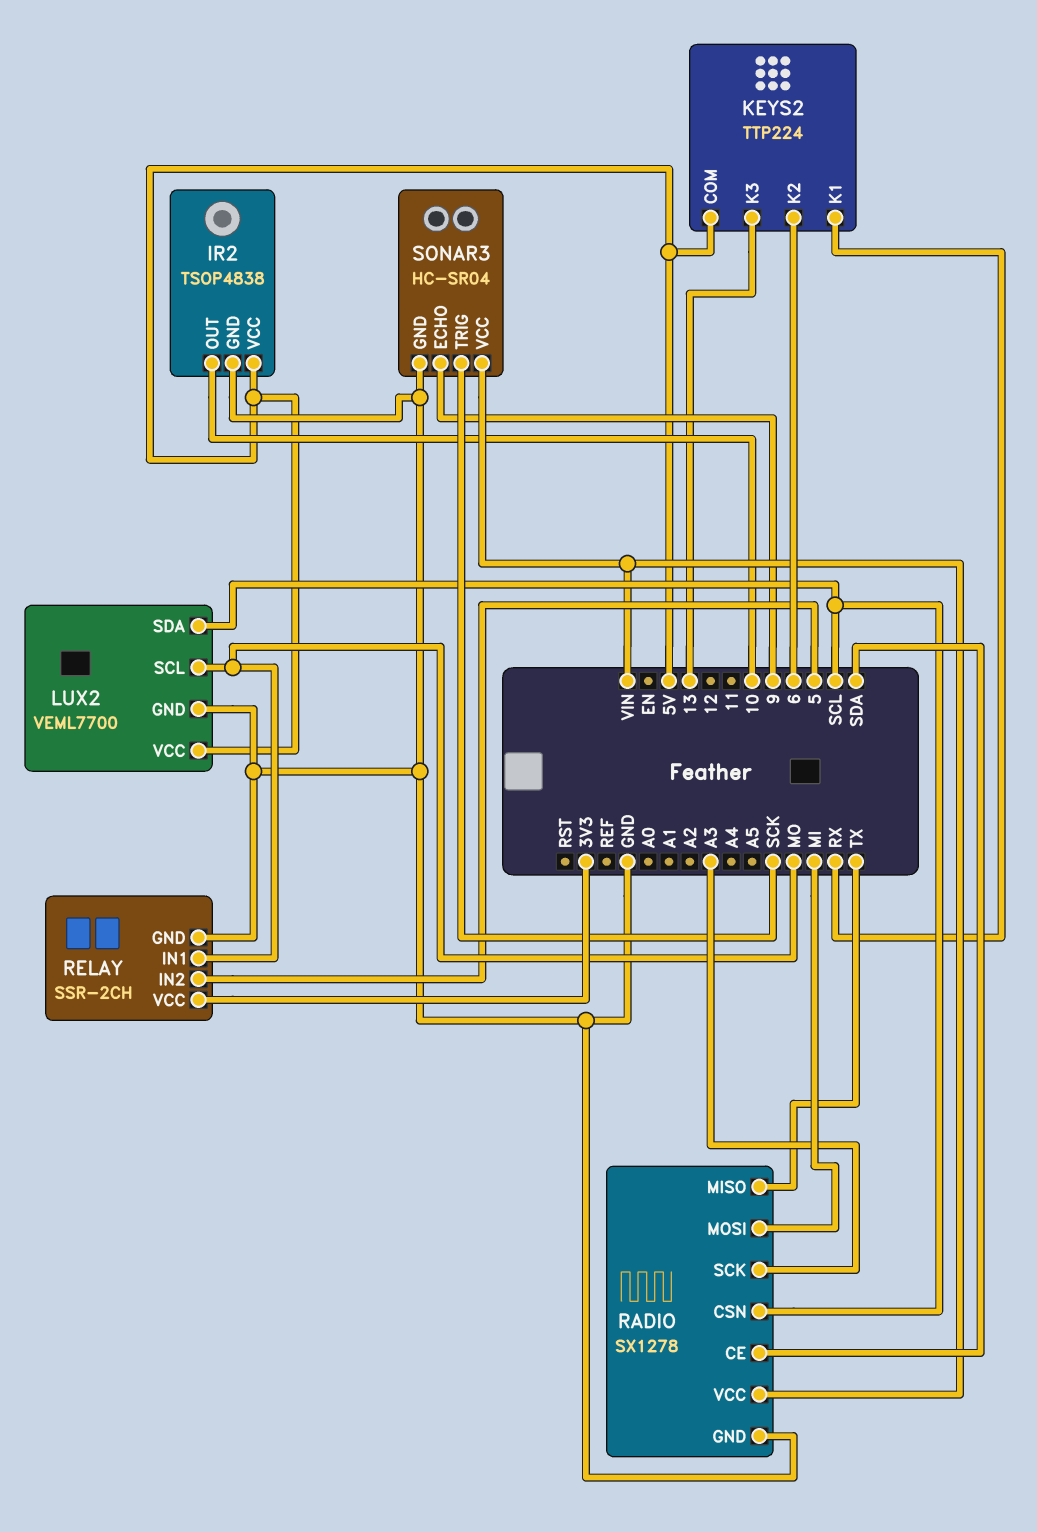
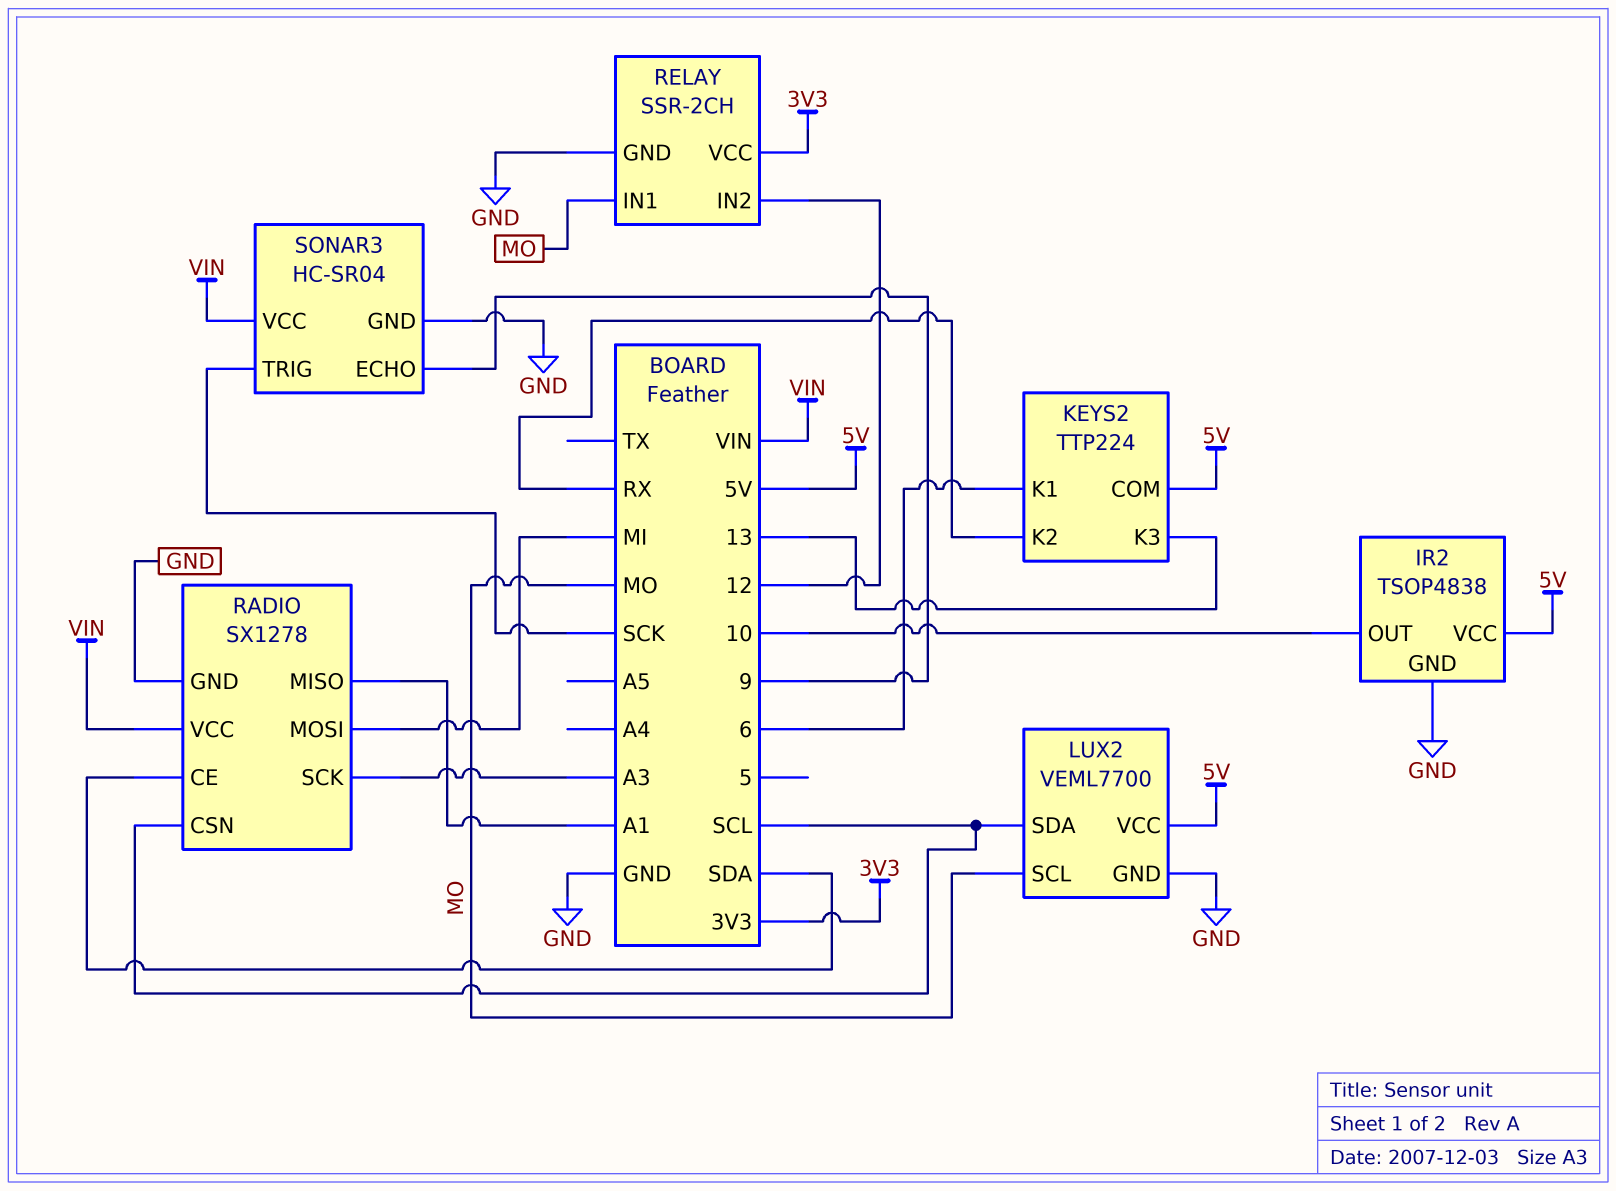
KEYS2 pin K1: RX -> 6
KEYS2 pin K2: 6 -> RX
RADIO pin MISO: TX -> A1
RELAY pin IN2: 5 -> 12

